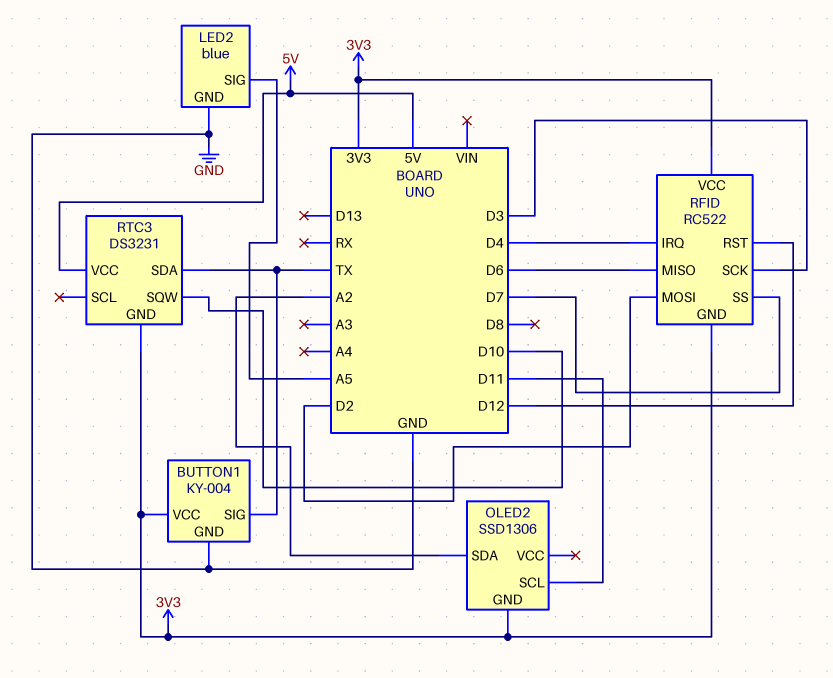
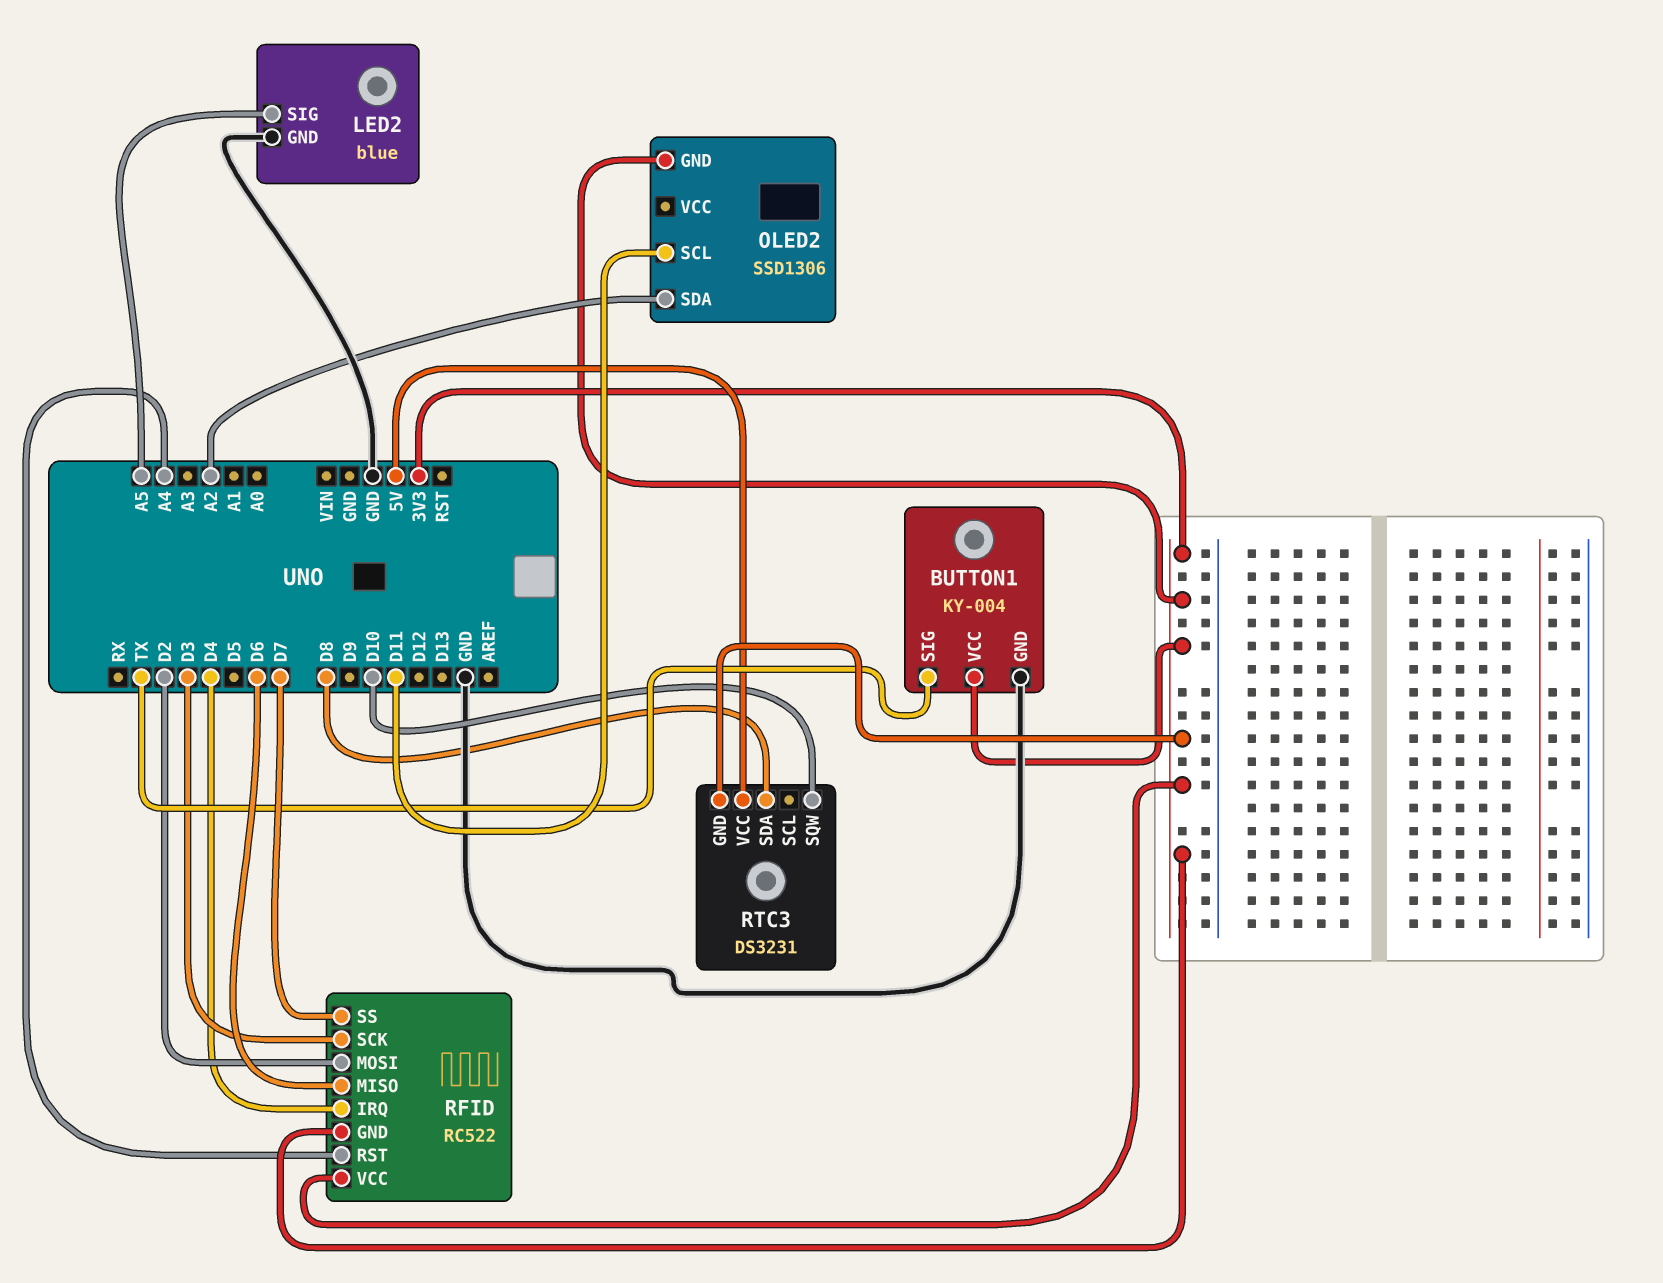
RFID pin RST: D12 -> A4
RTC3 pin SDA: TX -> D8

